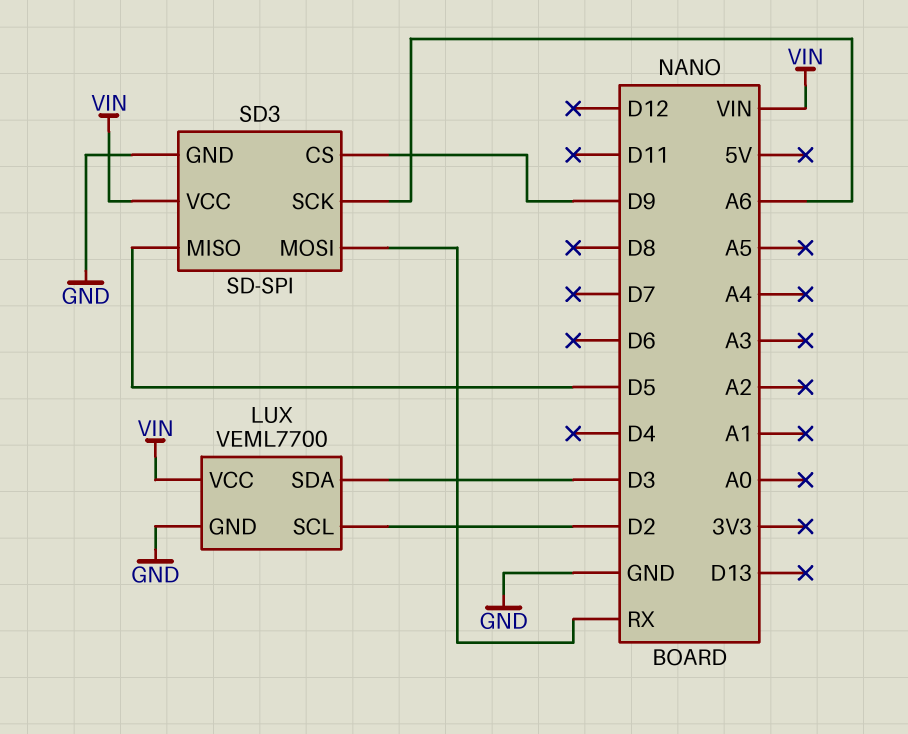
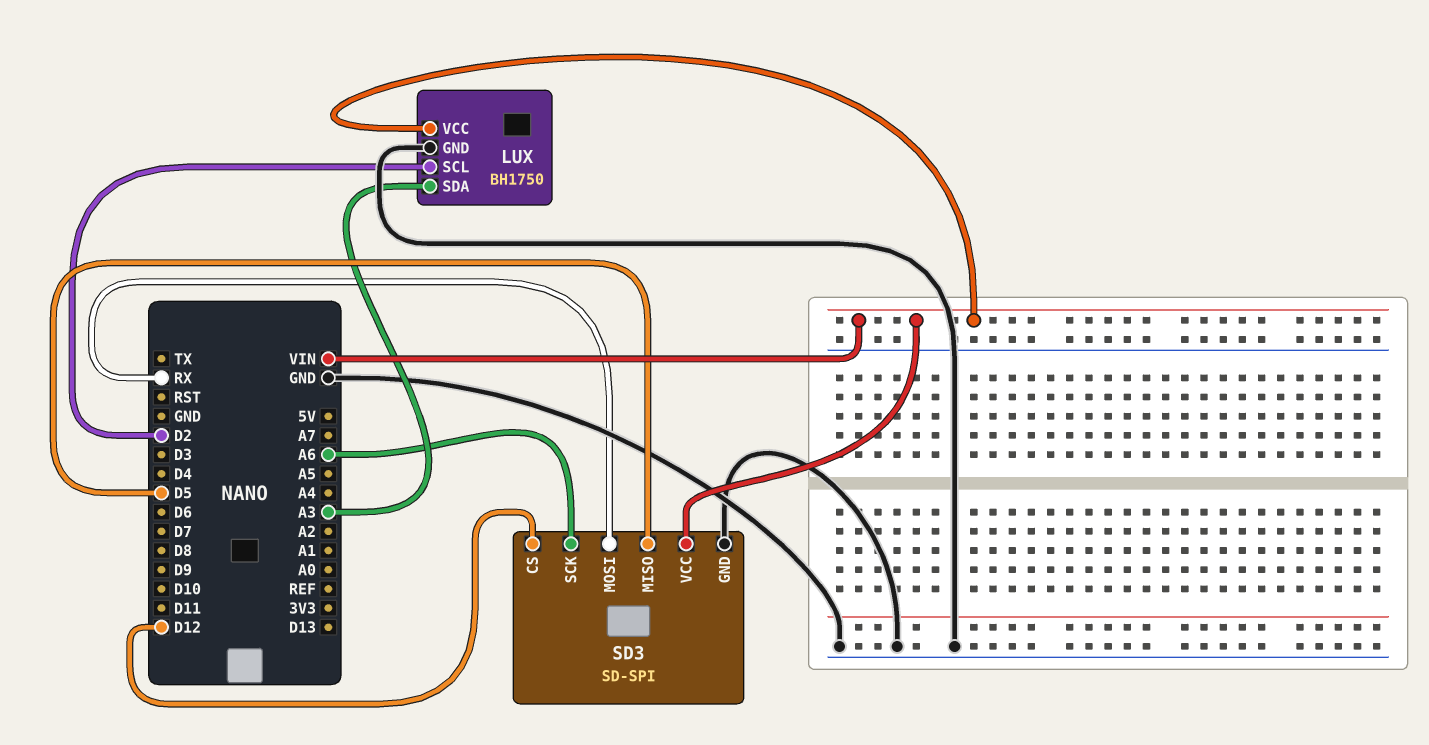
LUX: VEML7700 -> BH1750
LUX pin SDA: D3 -> A3
SD3 pin CS: D9 -> D12

